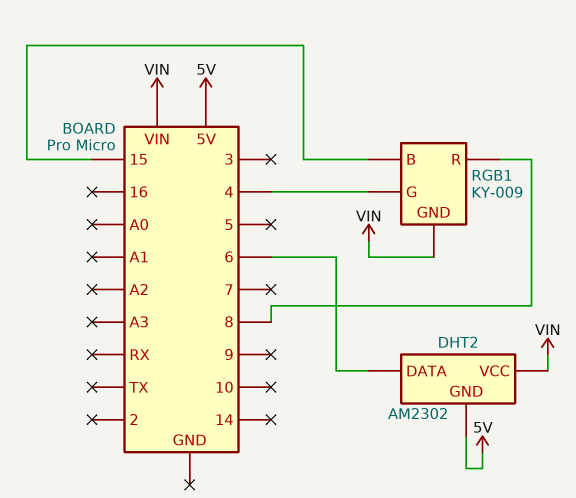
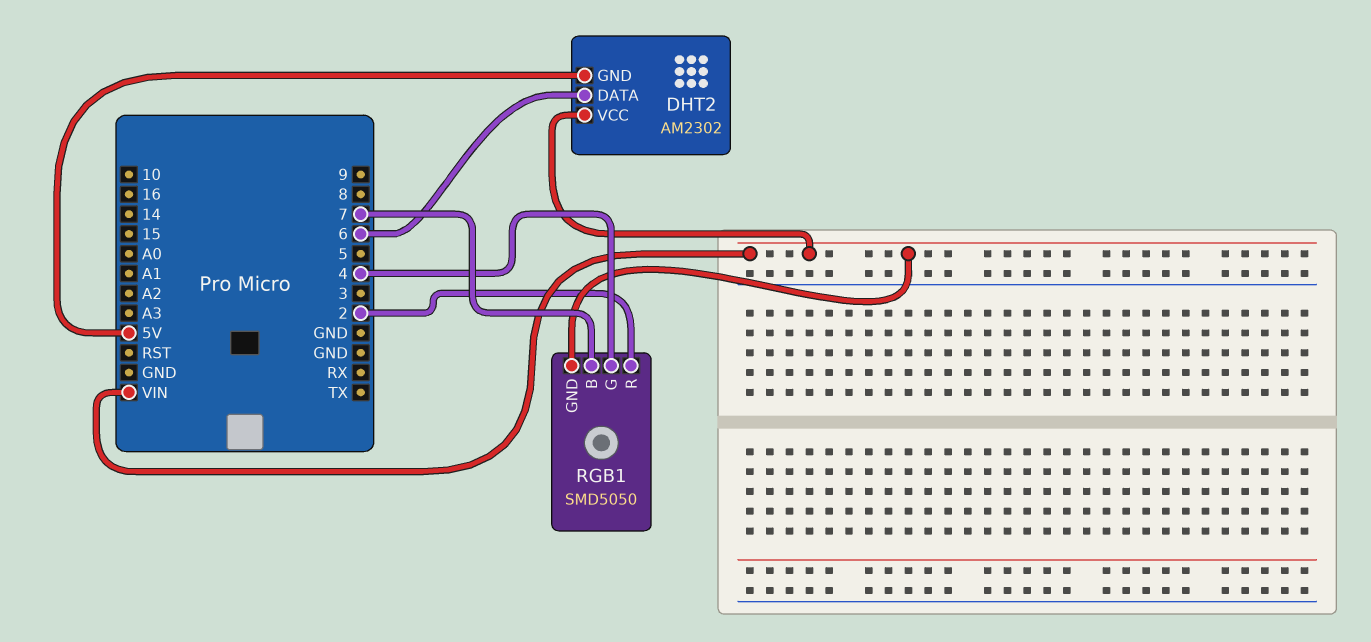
RGB1: KY-009 -> SMD5050
RGB1 pin B: 15 -> 7
RGB1 pin R: 8 -> 2

